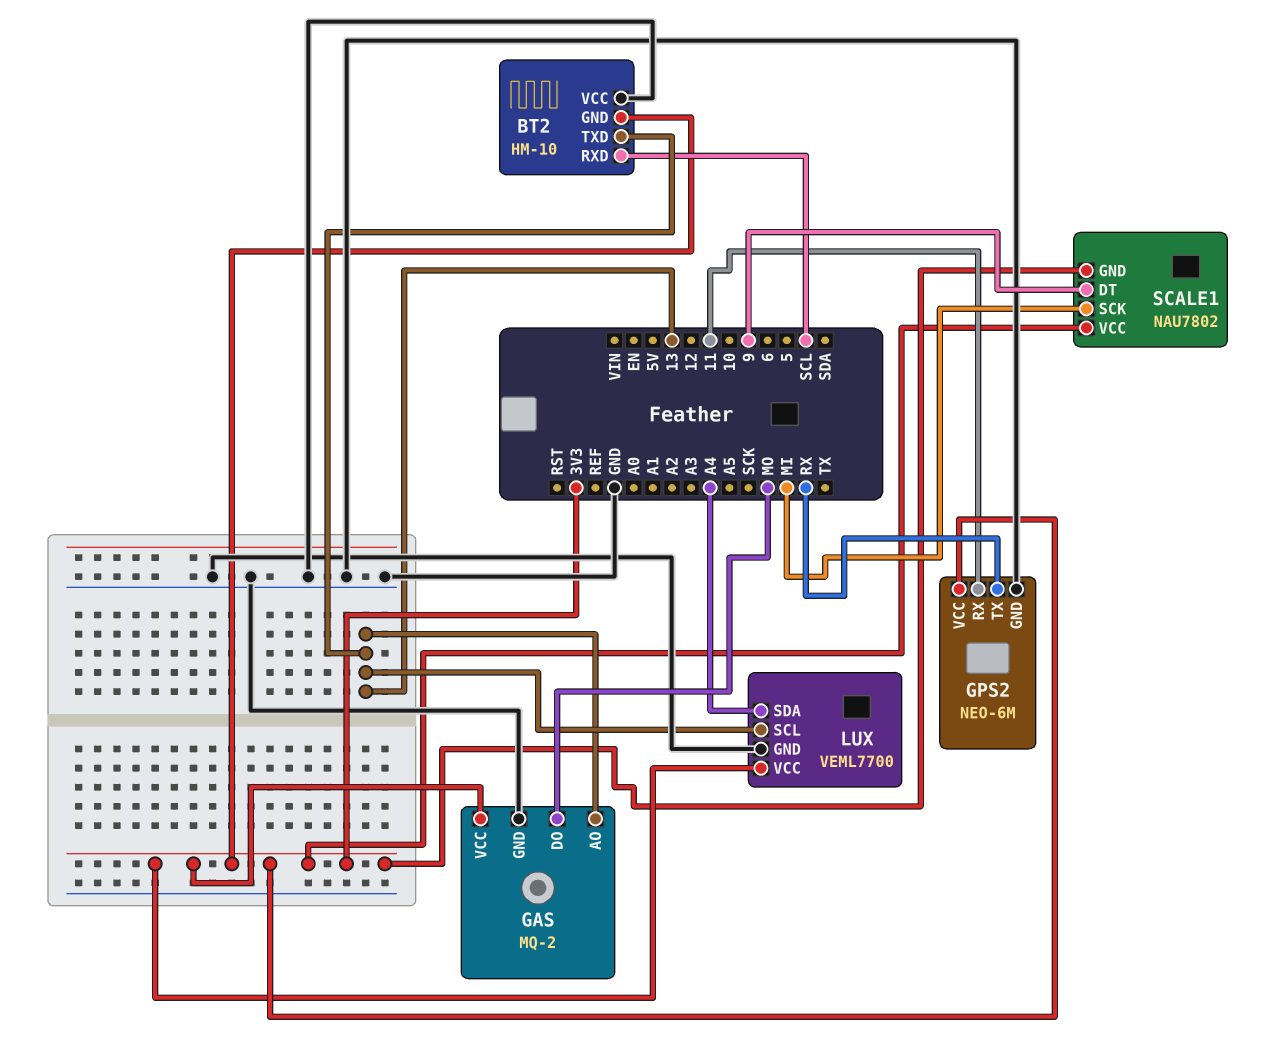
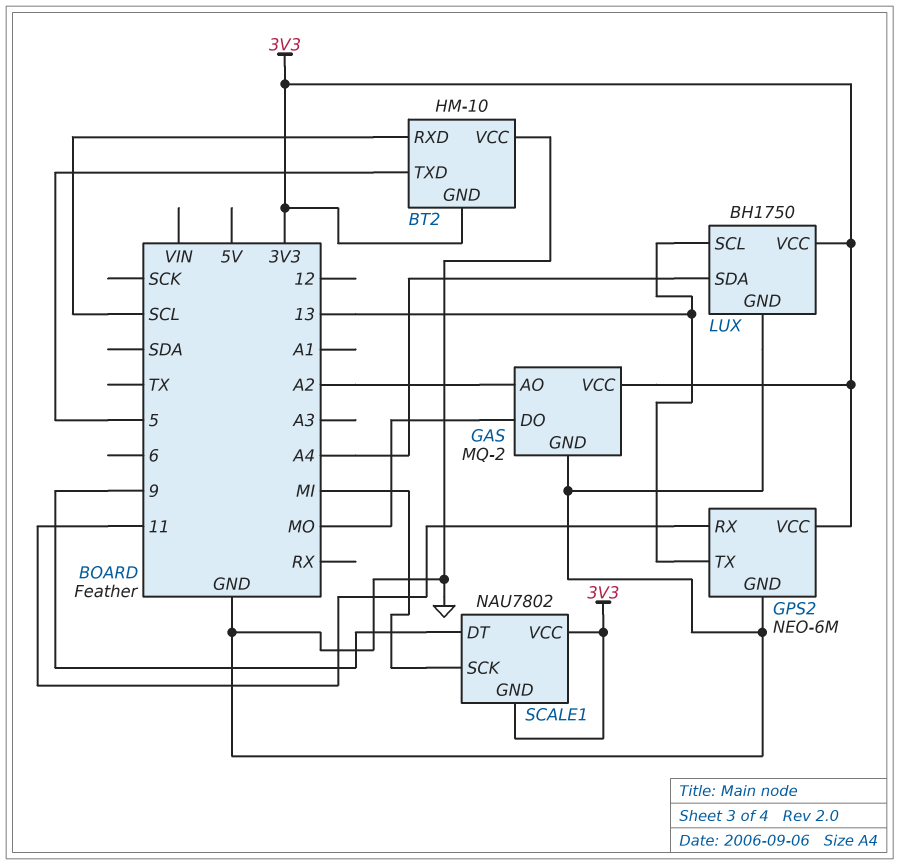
BT2 pin TXD: 13 -> 5
GAS pin AO: 13 -> A2
GPS2 pin TX: RX -> 13
LUX: VEML7700 -> BH1750

